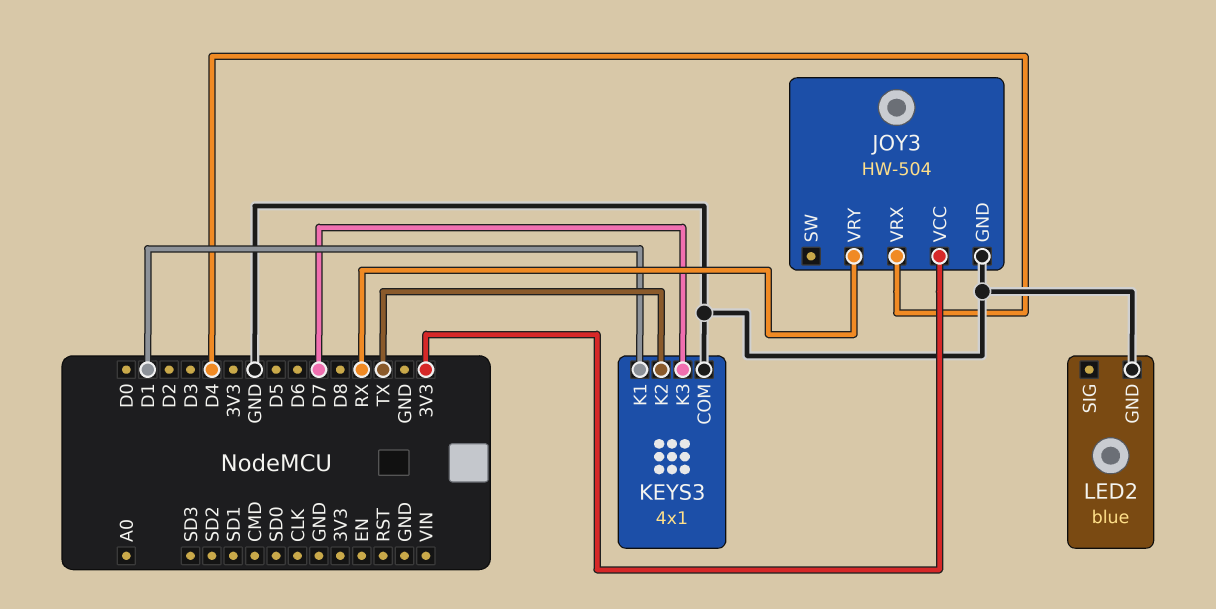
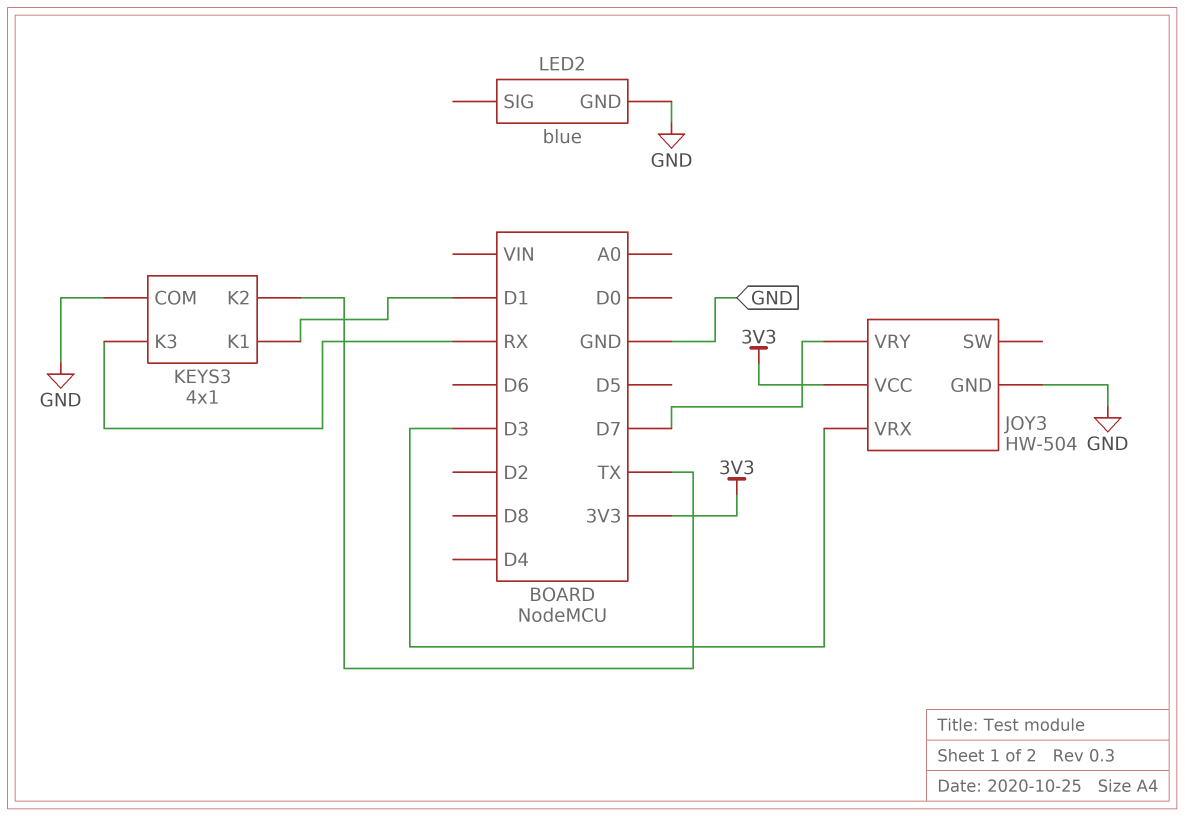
JOY3 pin VRX: D4 -> D3
JOY3 pin VRY: RX -> D7
KEYS3 pin K3: D7 -> RX

